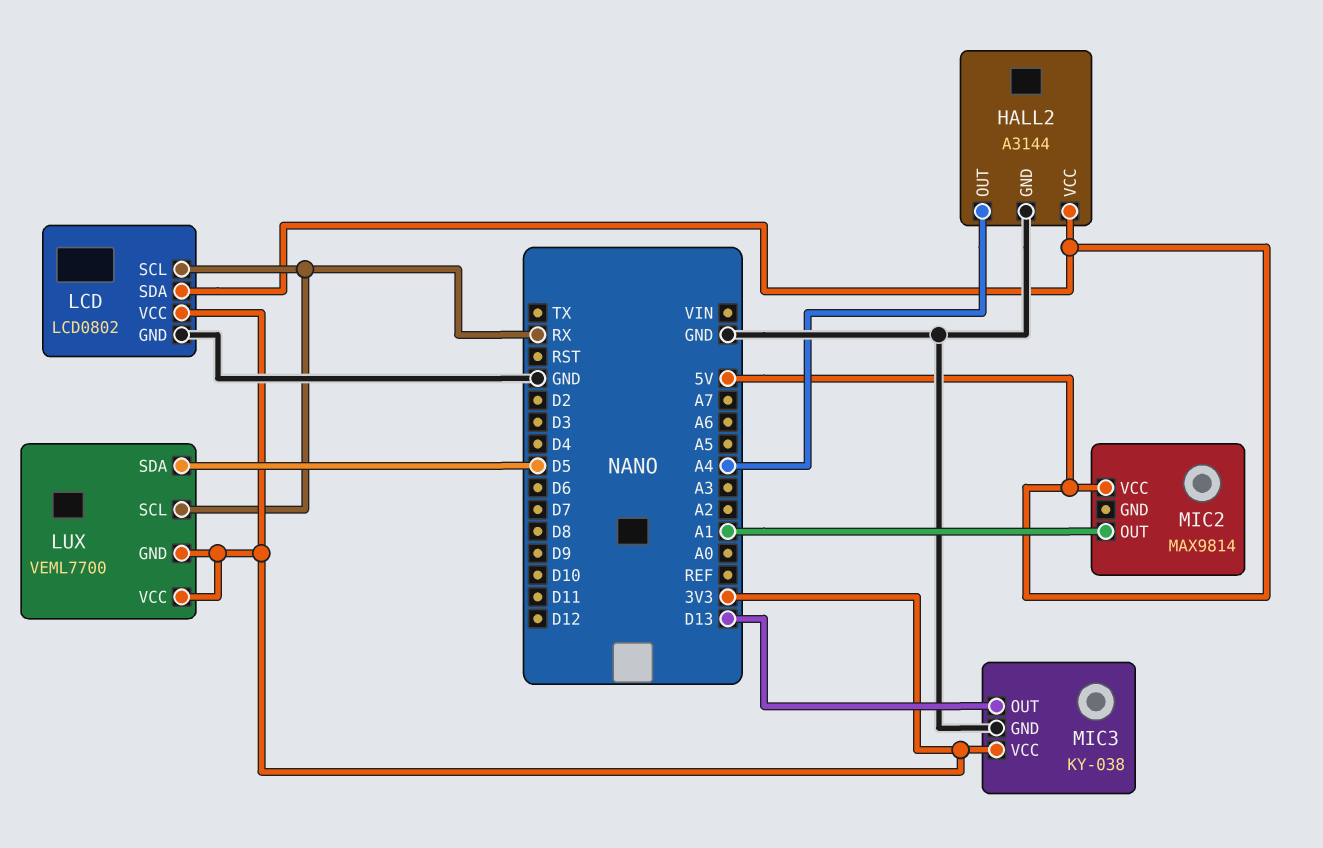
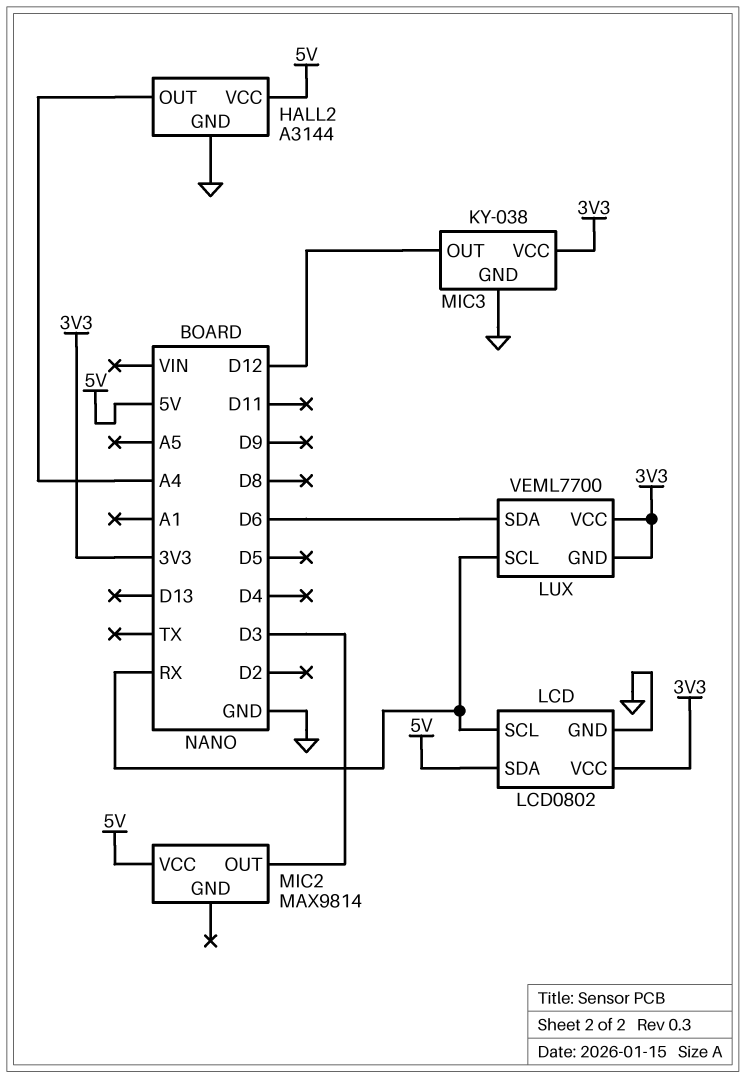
LUX pin SDA: D5 -> D6
MIC2 pin OUT: A1 -> D3
MIC3 pin OUT: D13 -> D12

